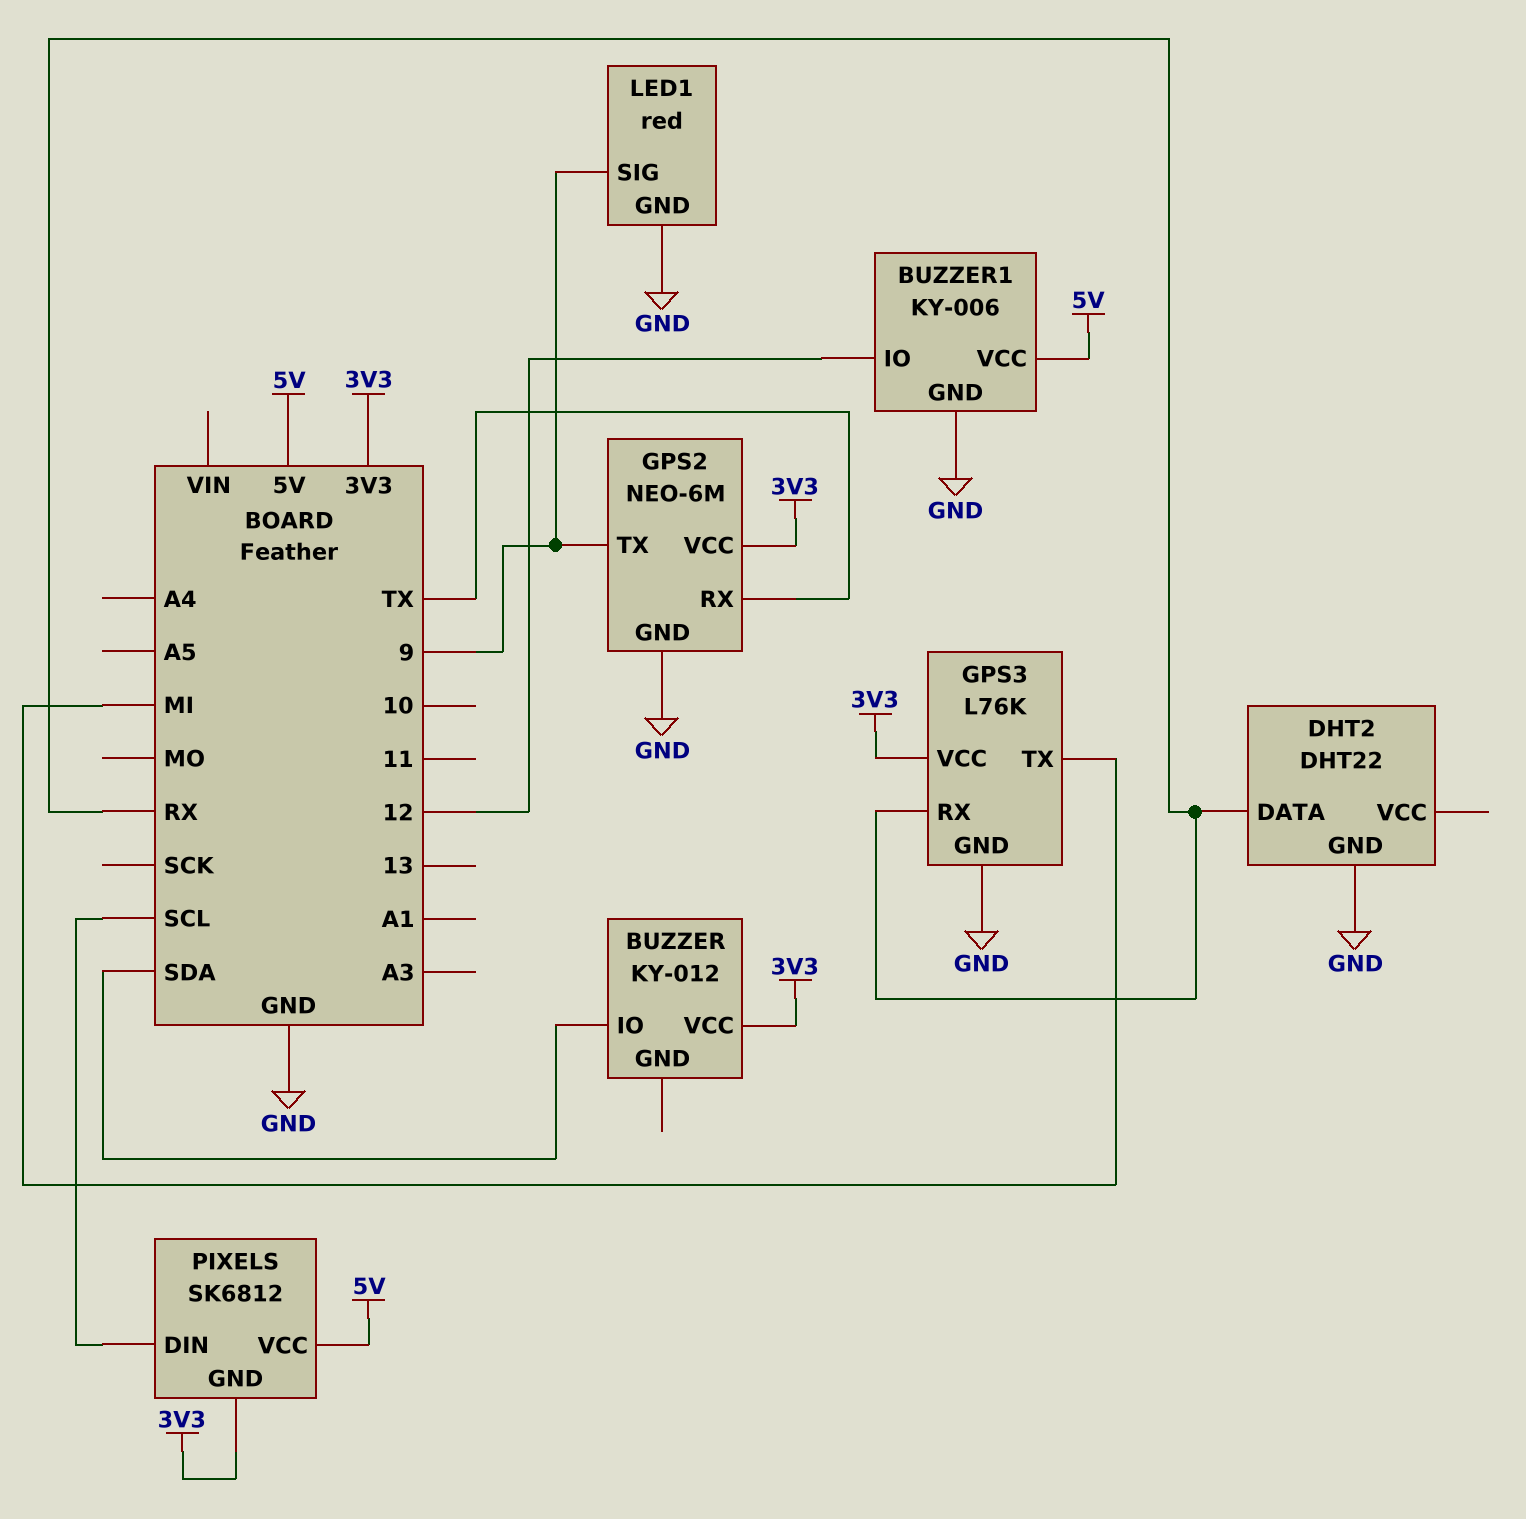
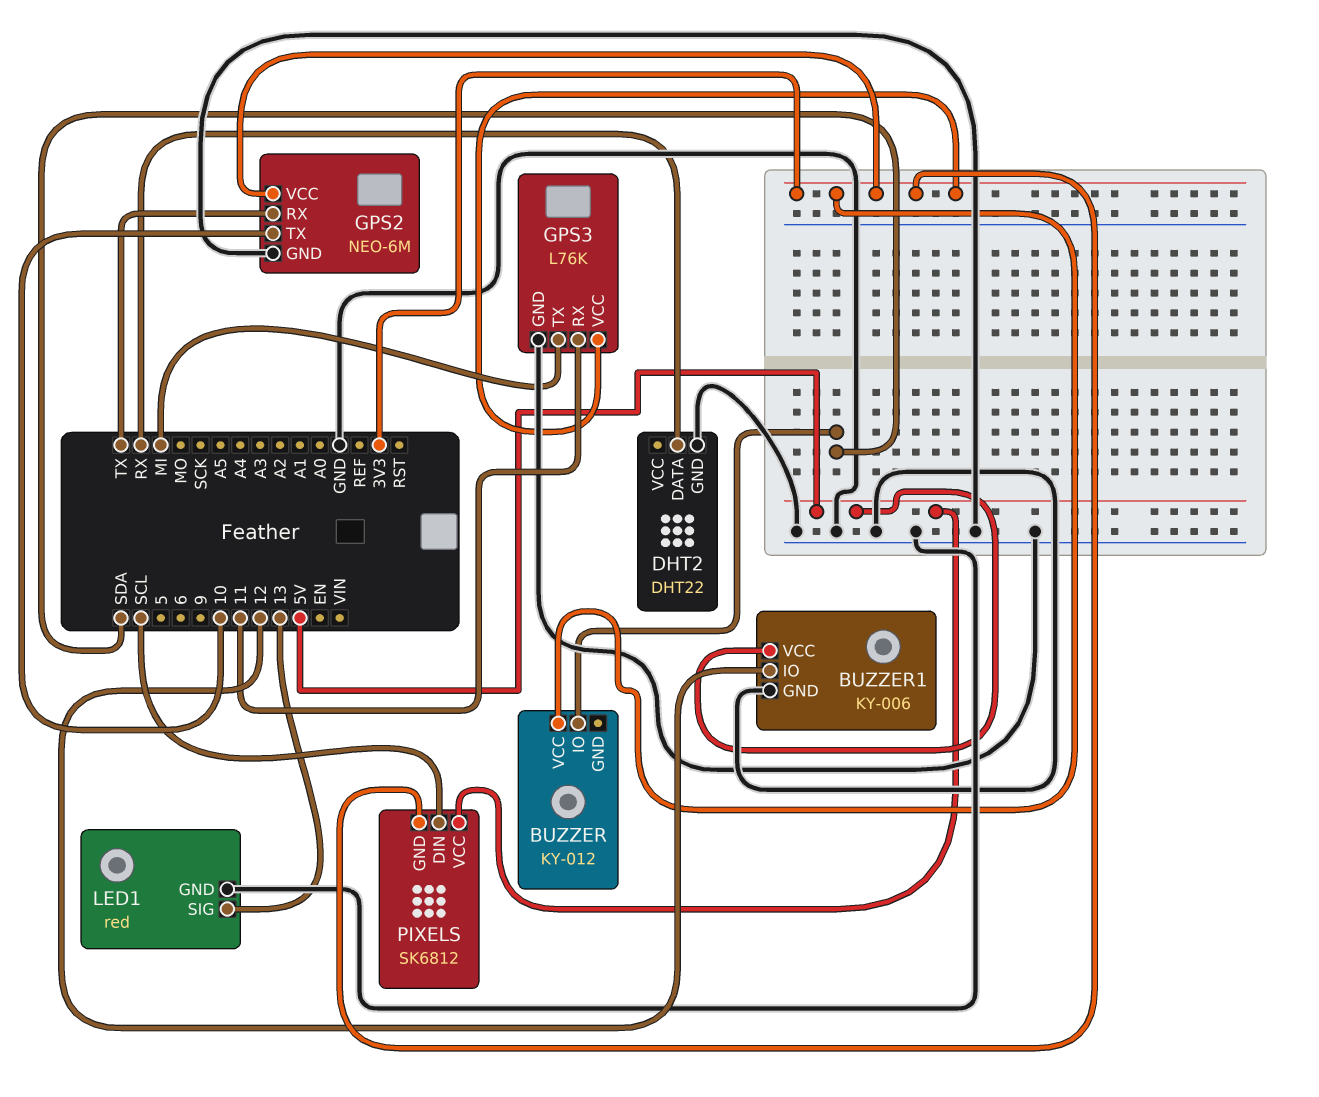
GPS2 pin TX: 9 -> 10
GPS3 pin RX: RX -> 11
LED1 pin SIG: 9 -> 13

